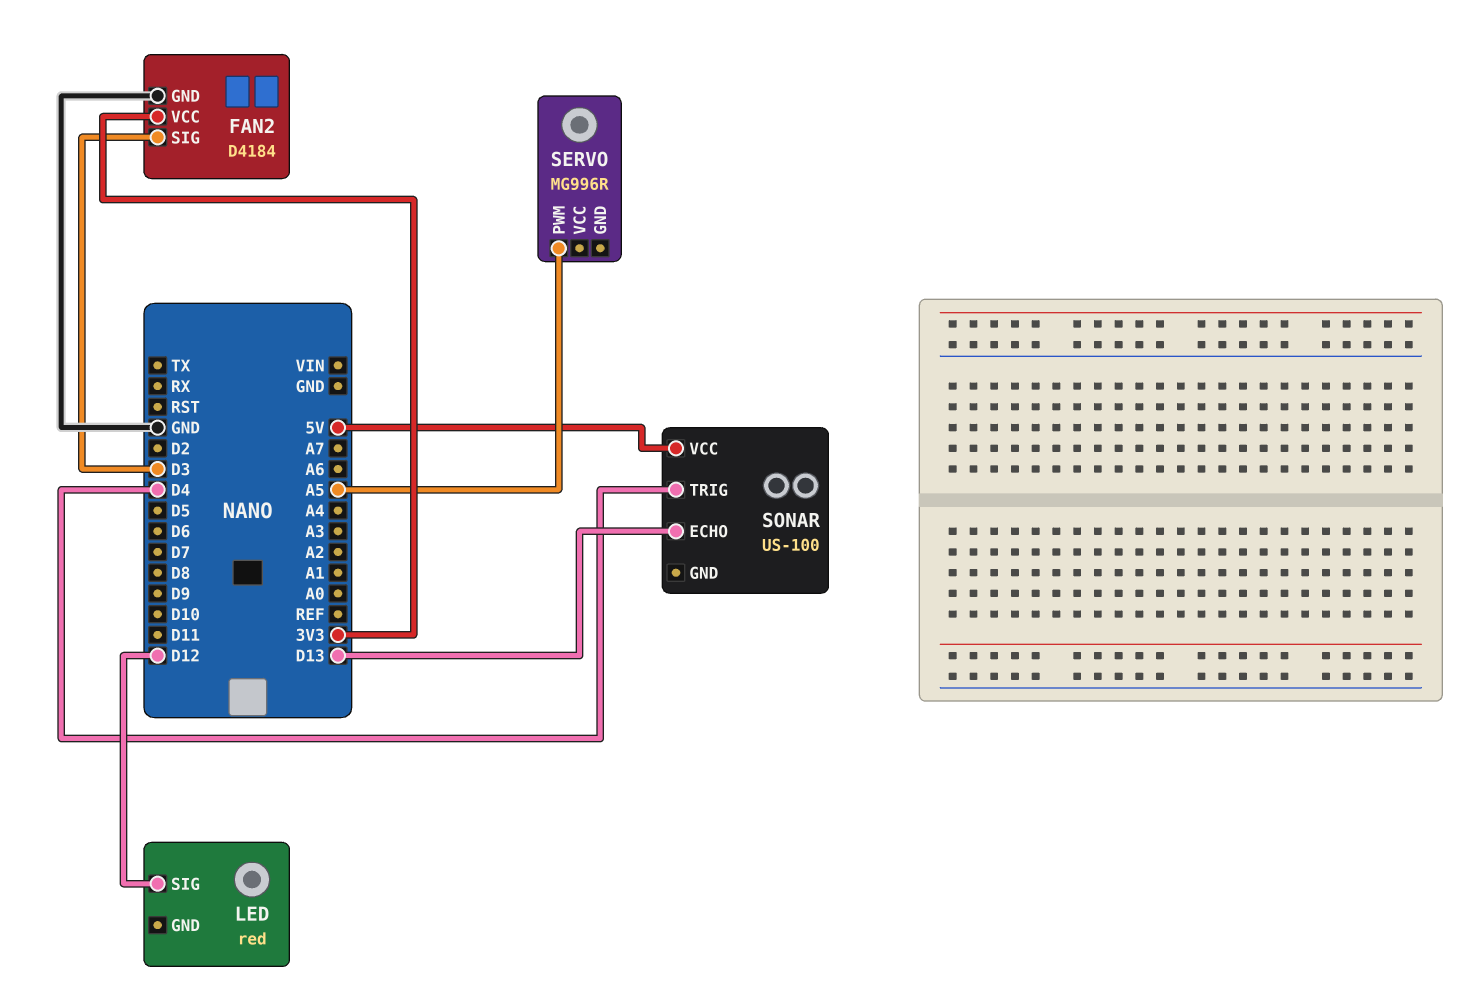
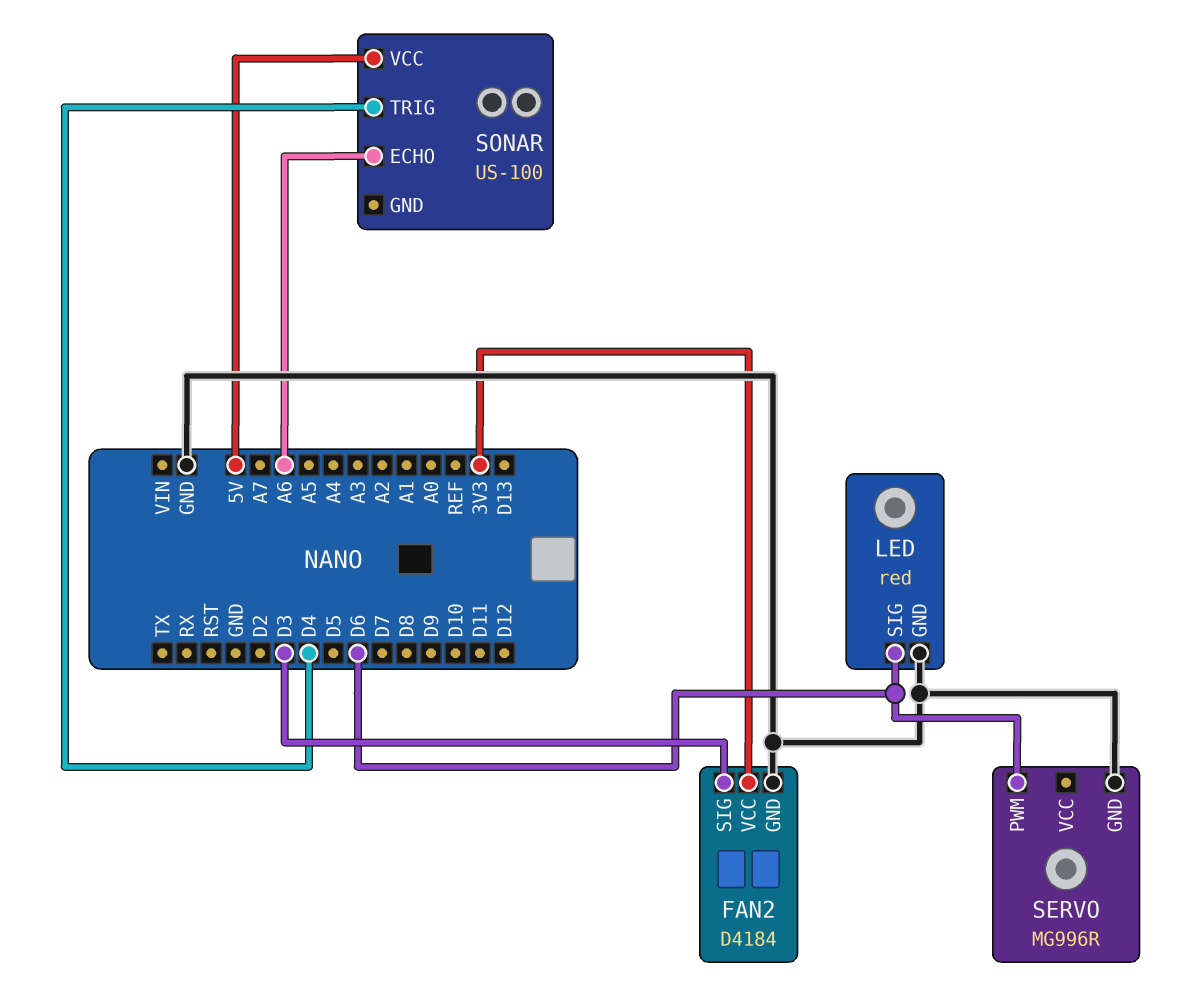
LED pin GND: none -> GND
LED pin SIG: D12 -> D6
SERVO pin GND: none -> GND
SERVO pin PWM: A5 -> D6
SONAR pin ECHO: D13 -> A6

